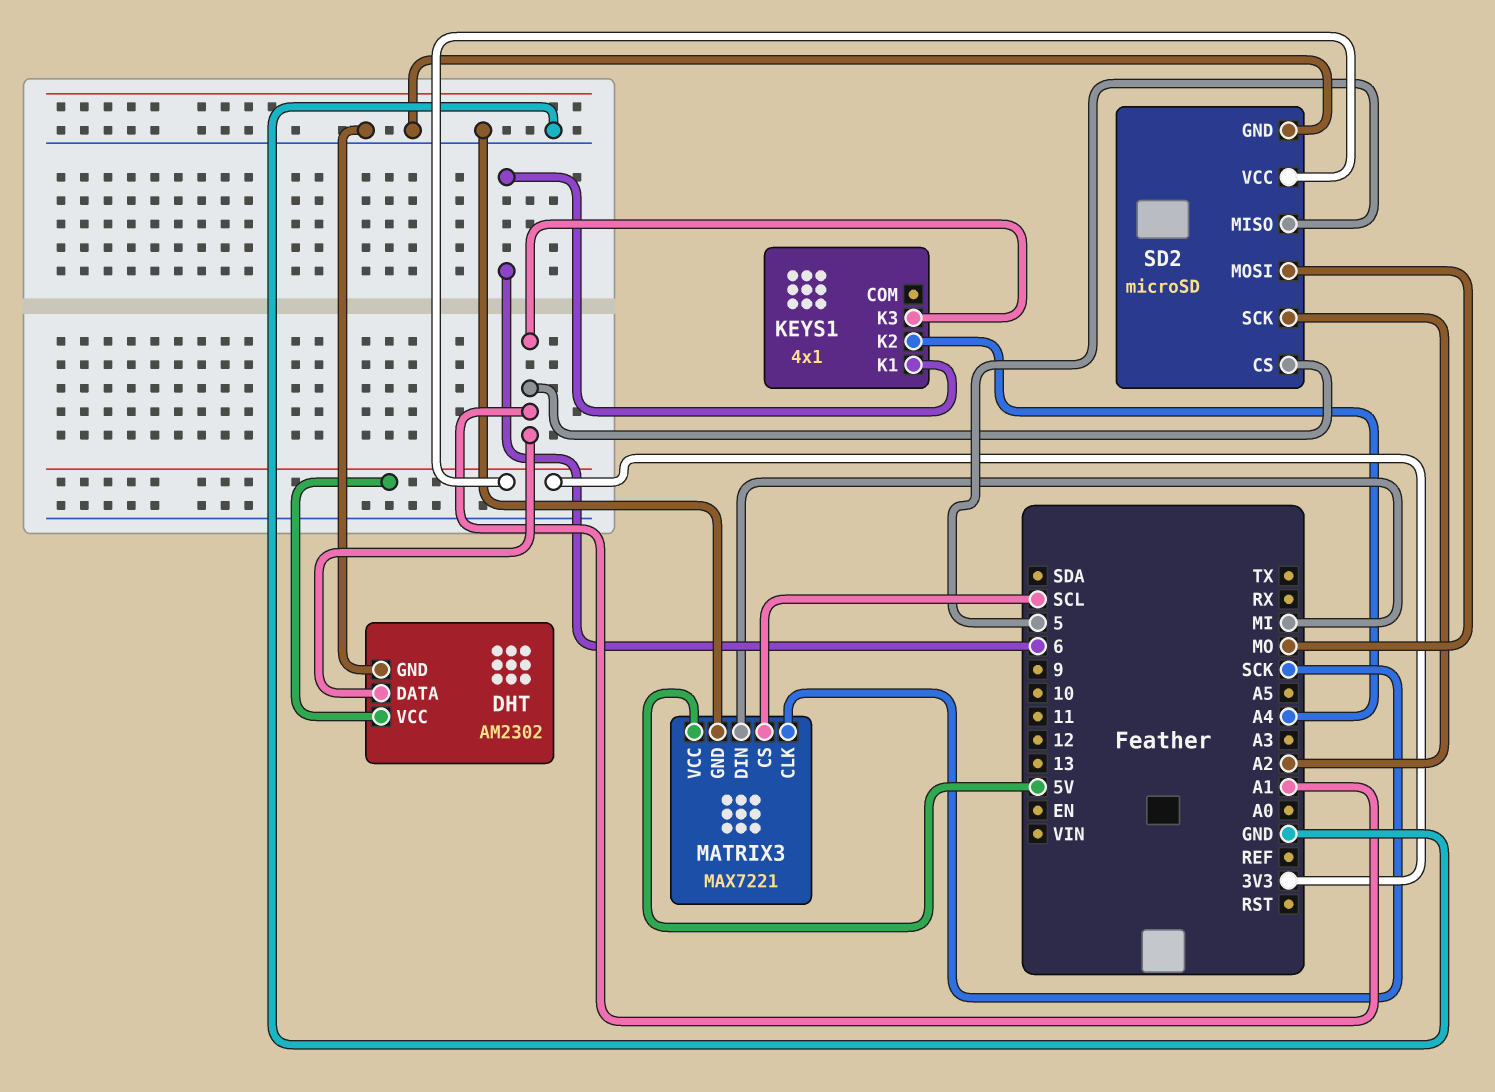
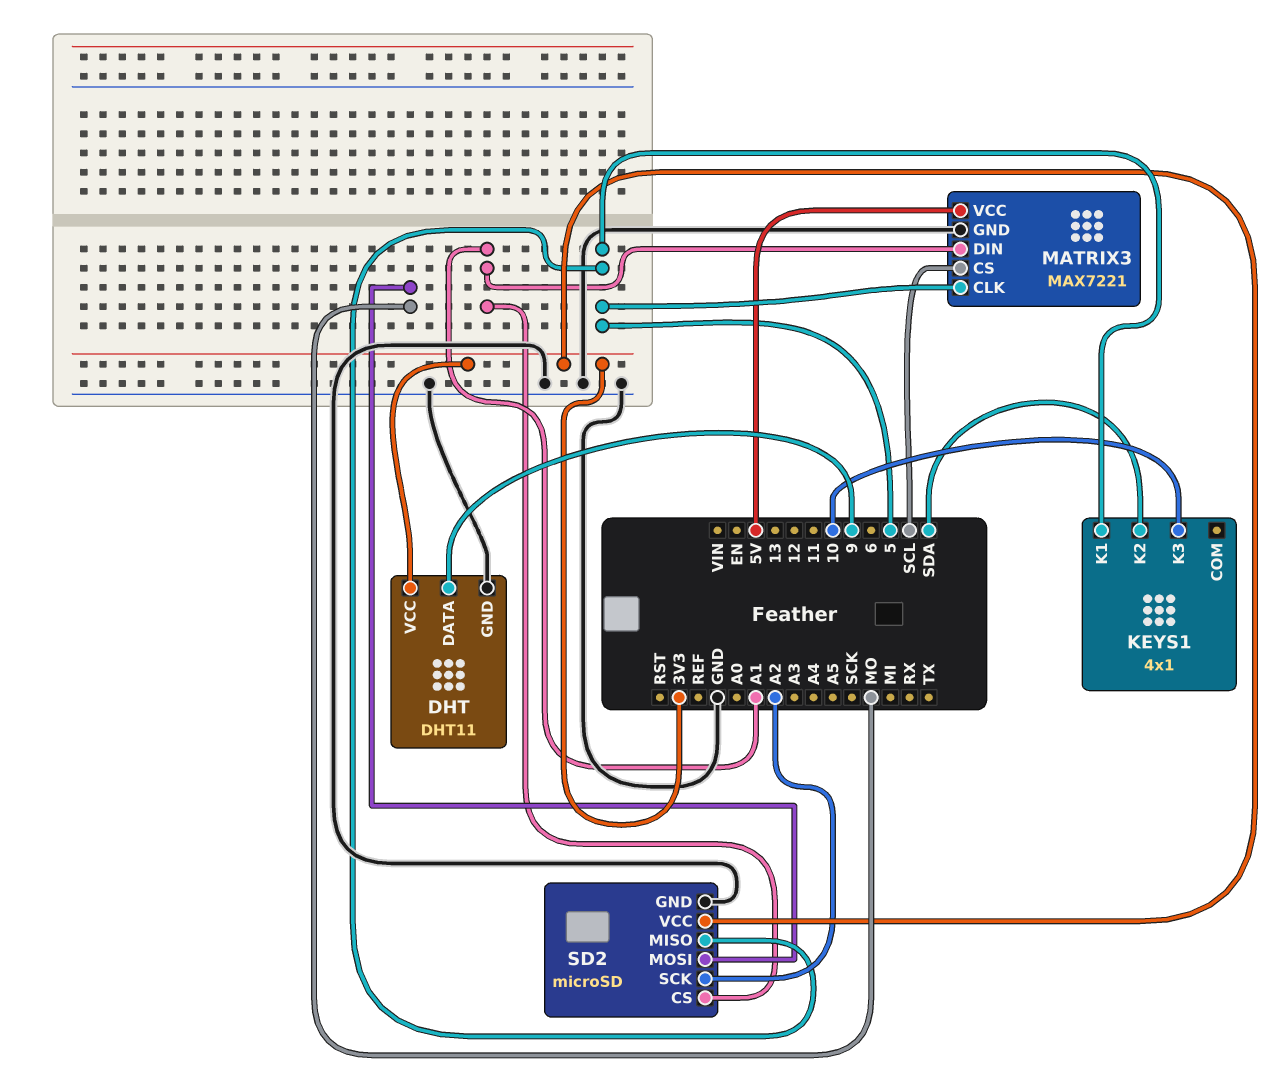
DHT: AM2302 -> DHT11
DHT pin DATA: A1 -> 9
KEYS1 pin K1: 6 -> 5
KEYS1 pin K2: A4 -> SDA
KEYS1 pin K3: A1 -> 10
MATRIX3 pin CLK: SCK -> 5
MATRIX3 pin DIN: MI -> A1

